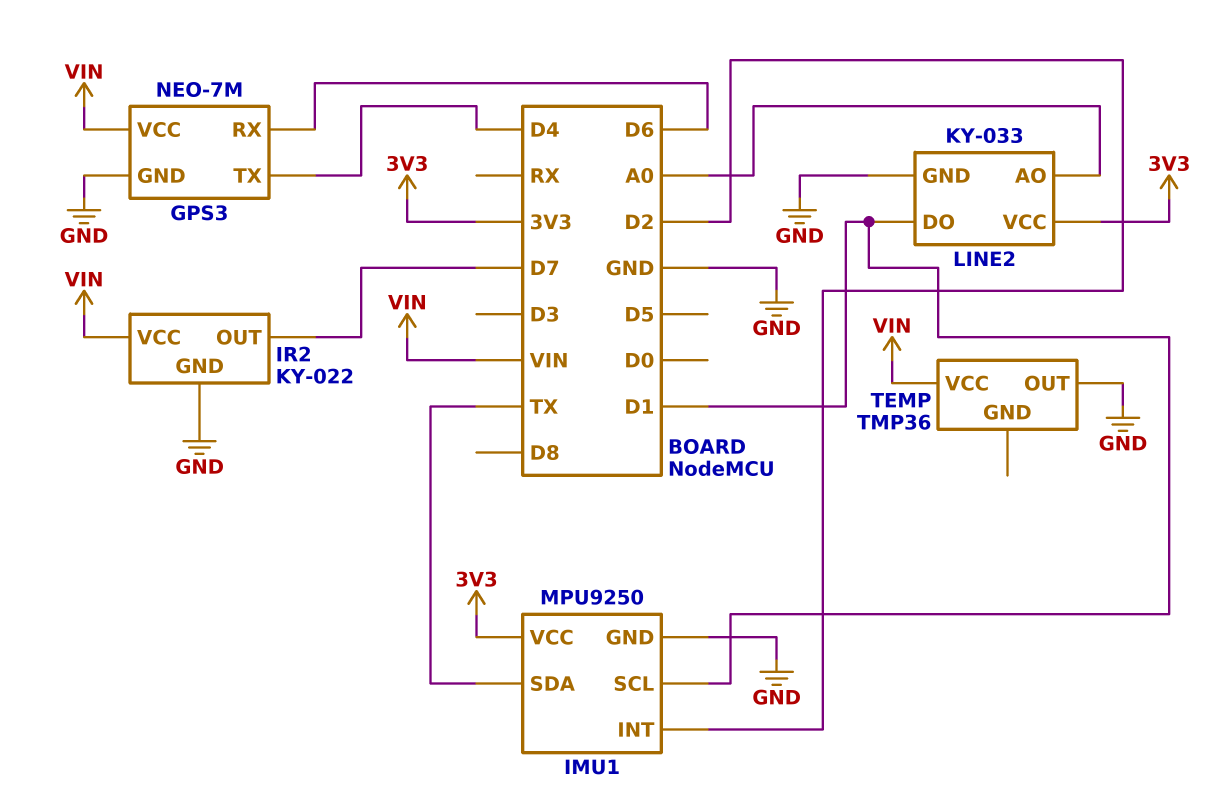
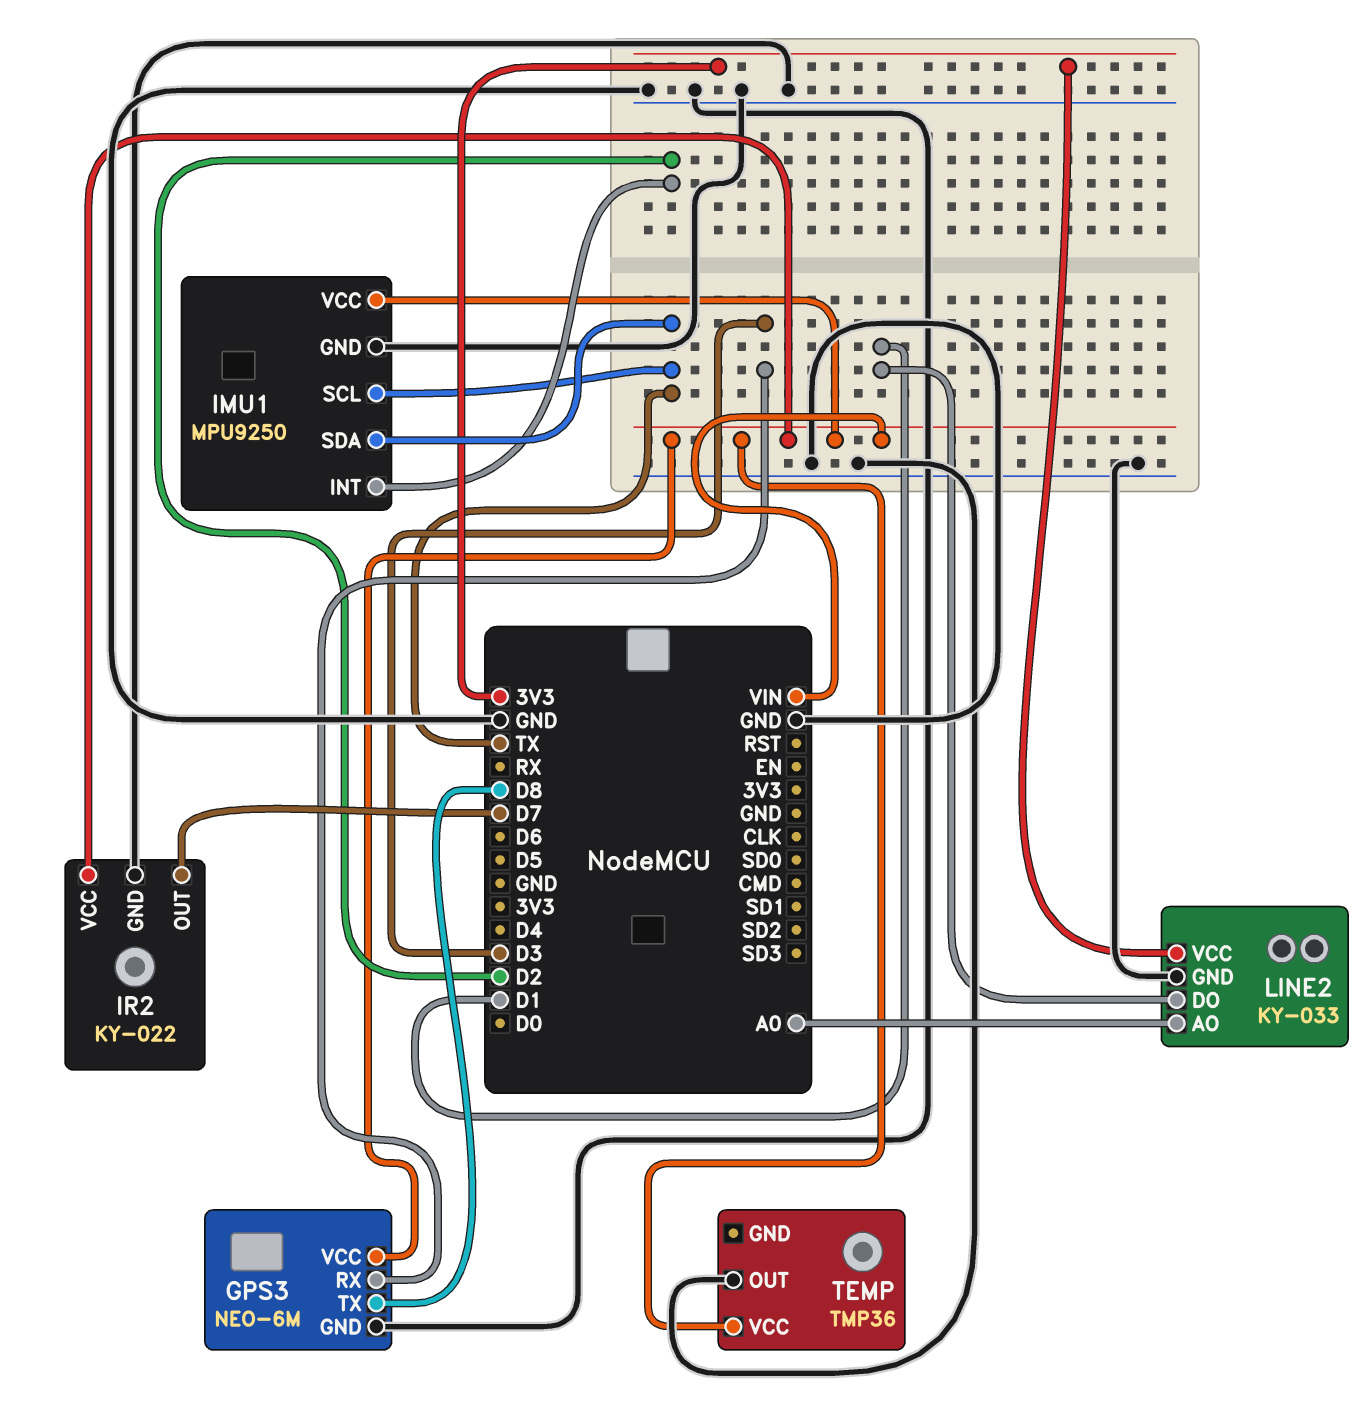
GPS3: NEO-7M -> NEO-6M
GPS3 pin RX: D6 -> D3
GPS3 pin TX: D4 -> D8
IMU1 pin SCL: D1 -> TX
IMU1 pin VCC: 3V3 -> VIN

